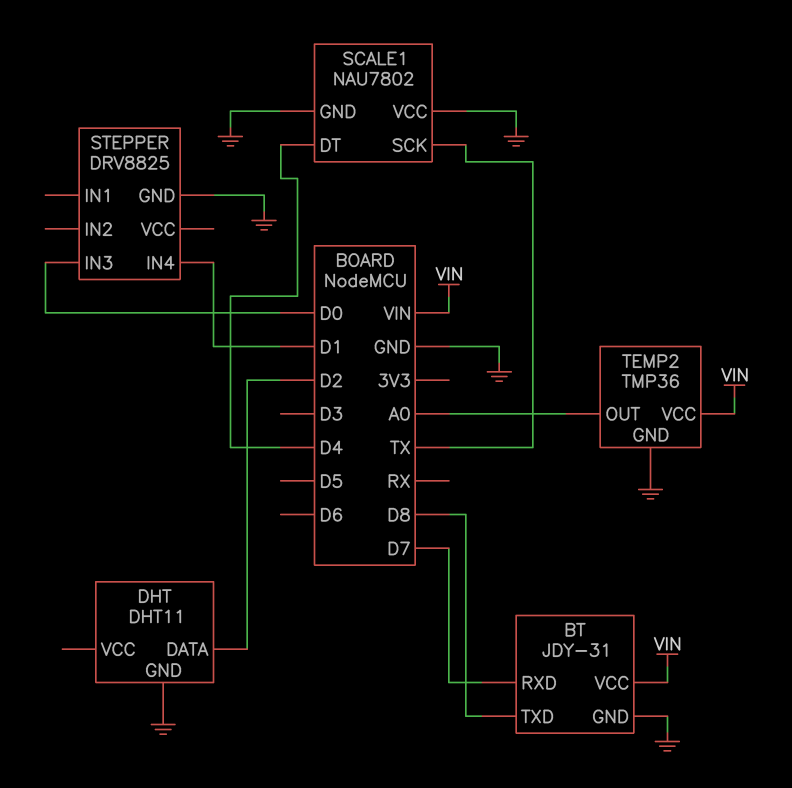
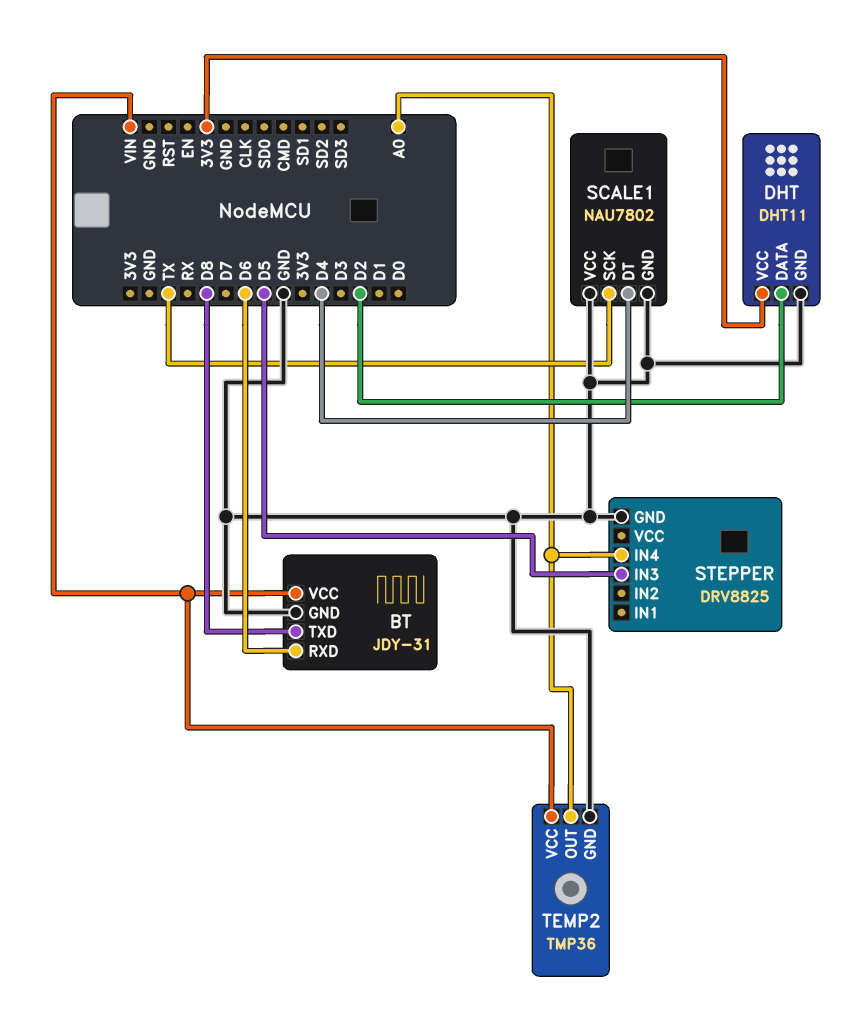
BT pin RXD: D7 -> D6
DHT pin VCC: none -> 3V3
STEPPER pin IN3: D0 -> D5
STEPPER pin IN4: D1 -> A0

